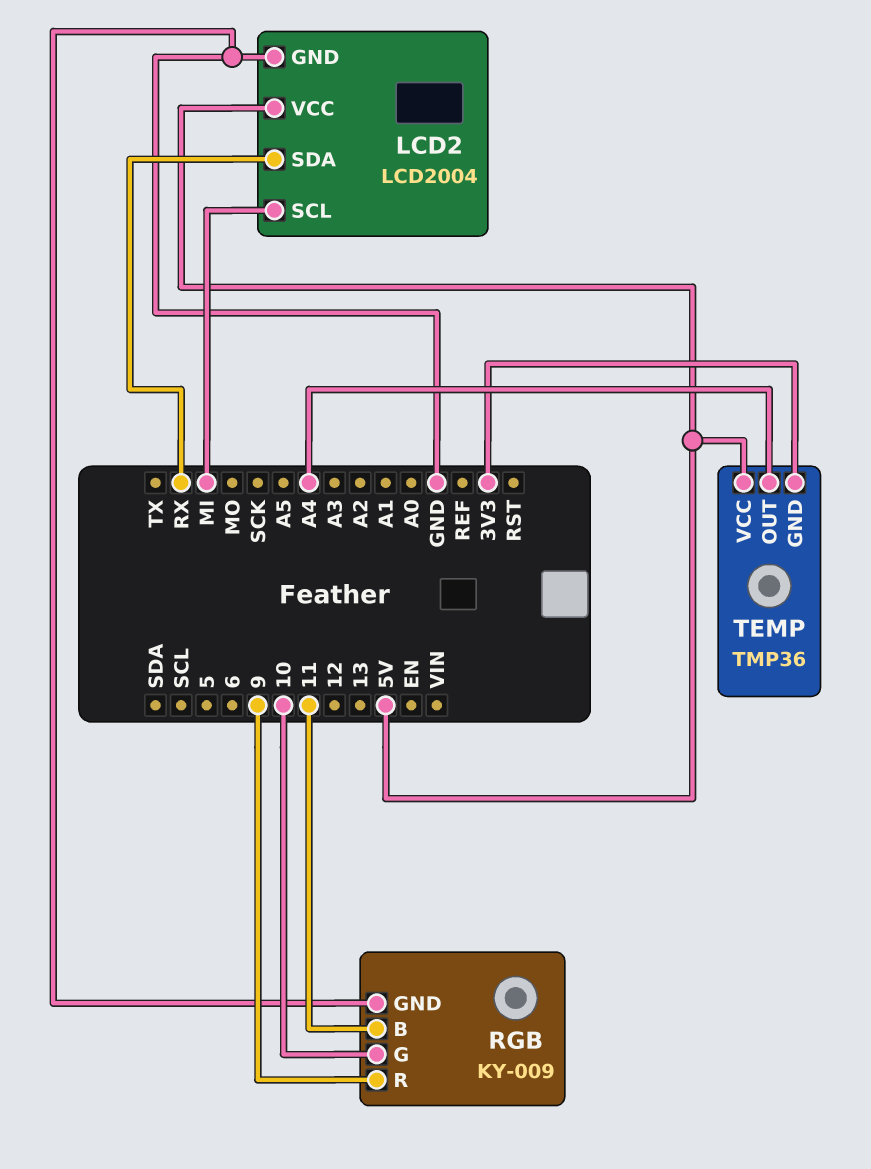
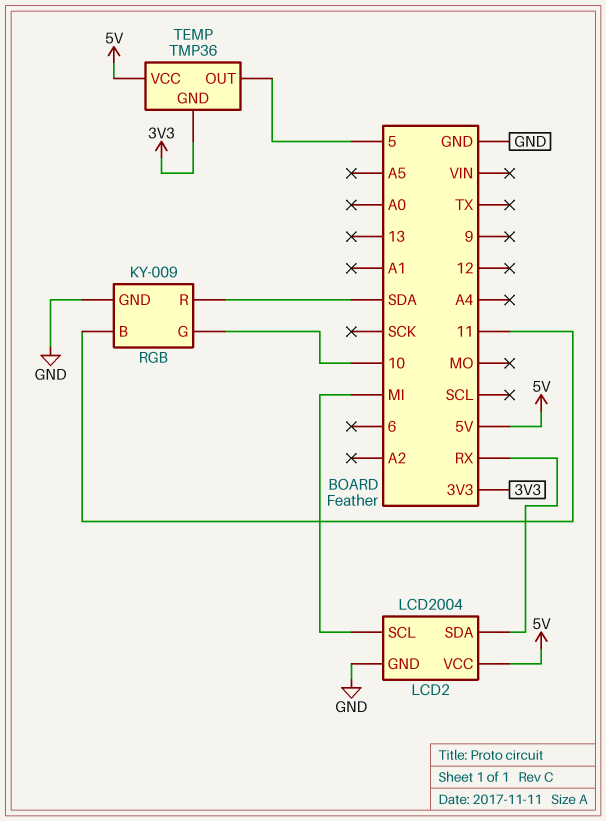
RGB pin R: 9 -> SDA
TEMP pin OUT: A4 -> 5

